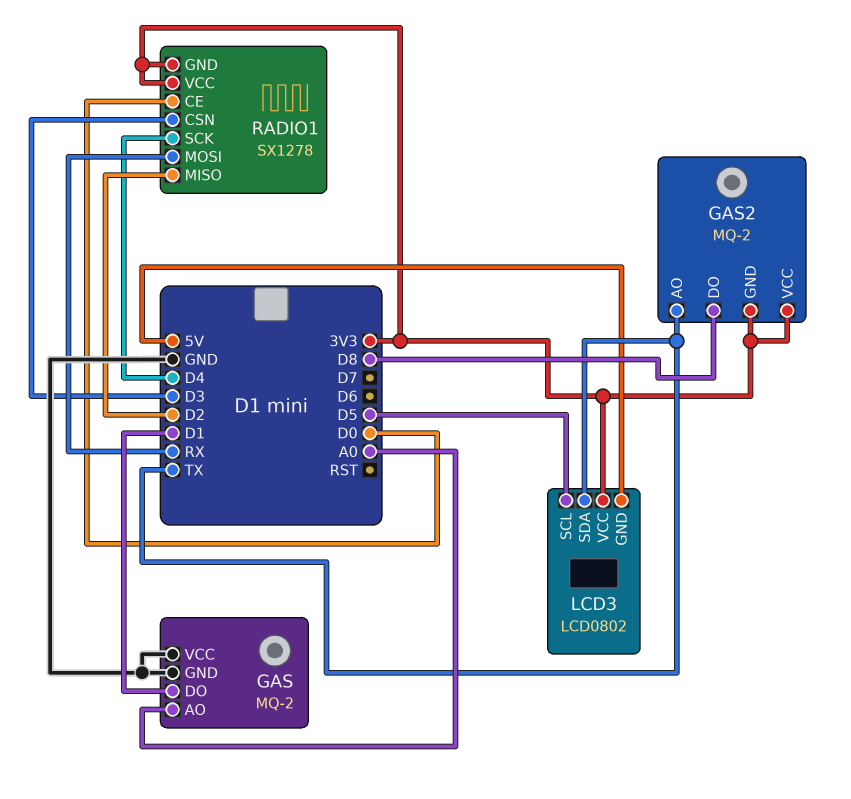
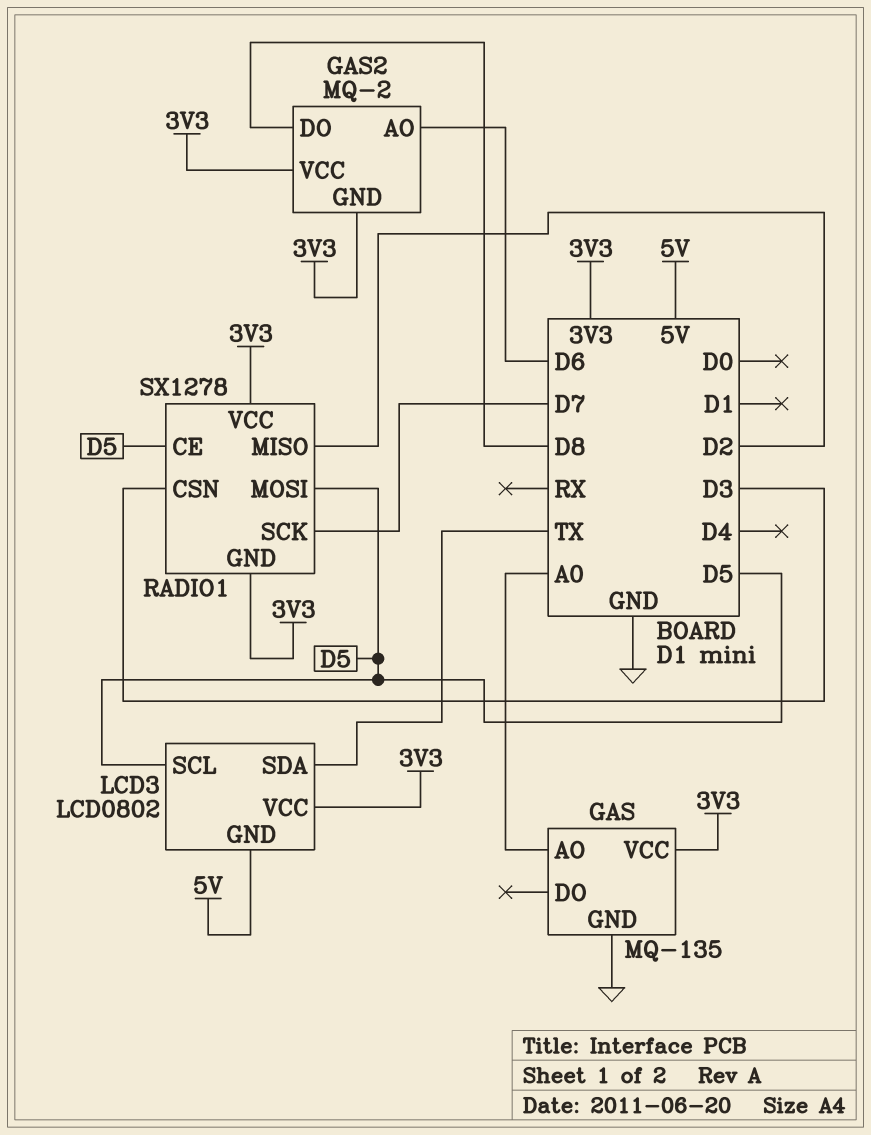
GAS: MQ-2 -> MQ-135
GAS pin DO: D1 -> none
GAS pin VCC: GND -> 3V3
GAS2 pin AO: TX -> D6
RADIO1 pin CE: D0 -> D5
RADIO1 pin MOSI: RX -> D5
RADIO1 pin SCK: D4 -> D7

